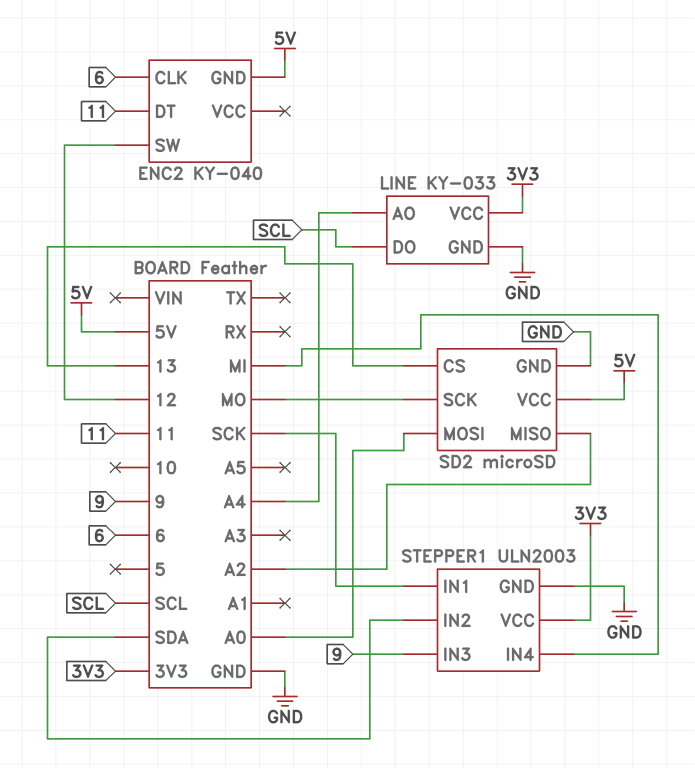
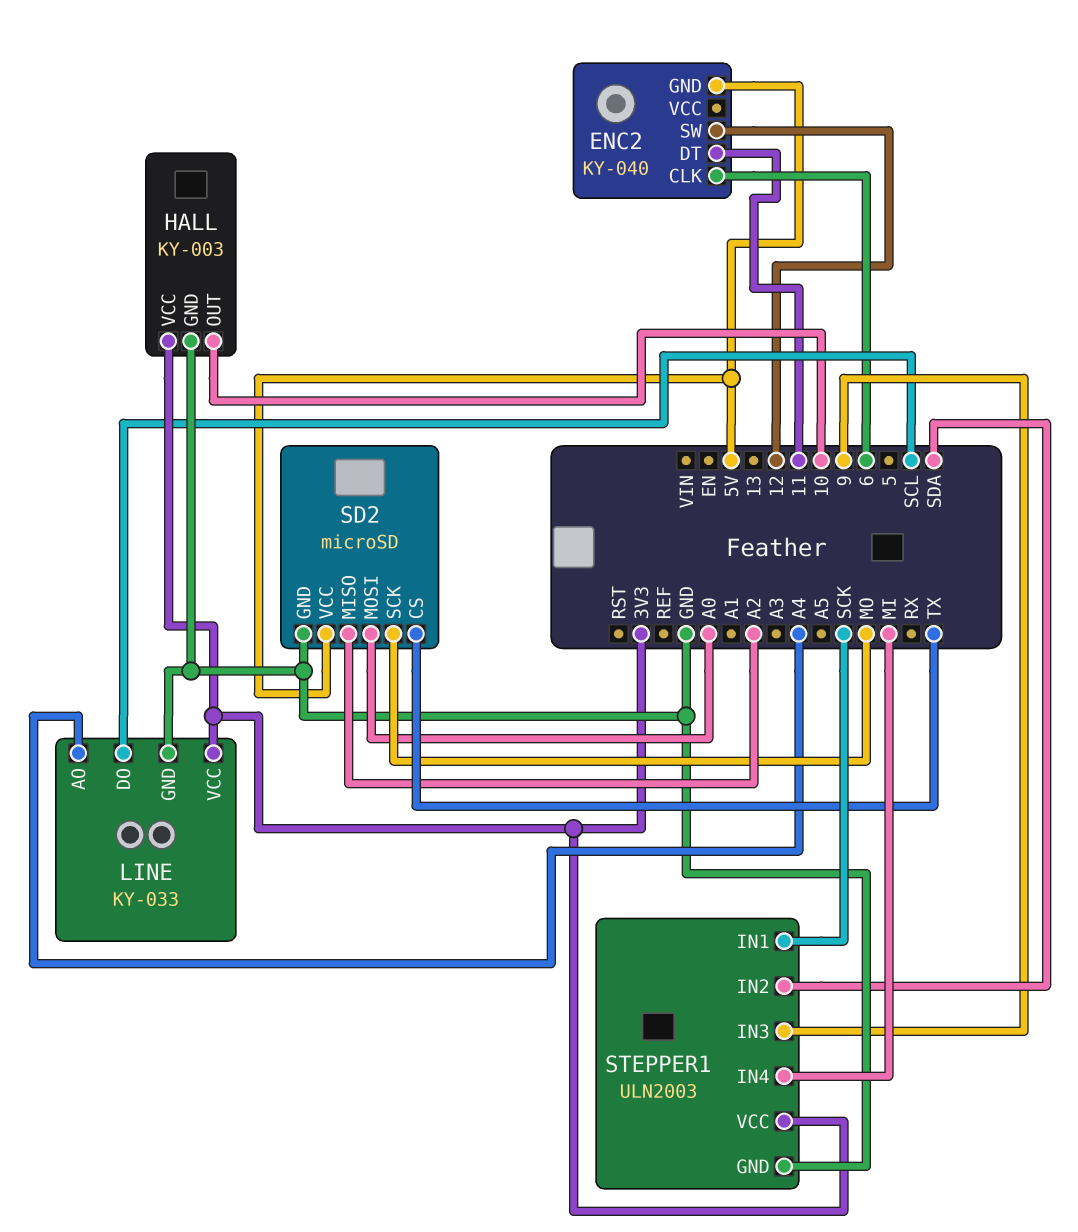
HALL: none -> KY-003
HALL pin GND: none -> GND
HALL pin OUT: none -> 10
HALL pin VCC: none -> 3V3
SD2 pin CS: 13 -> TX

